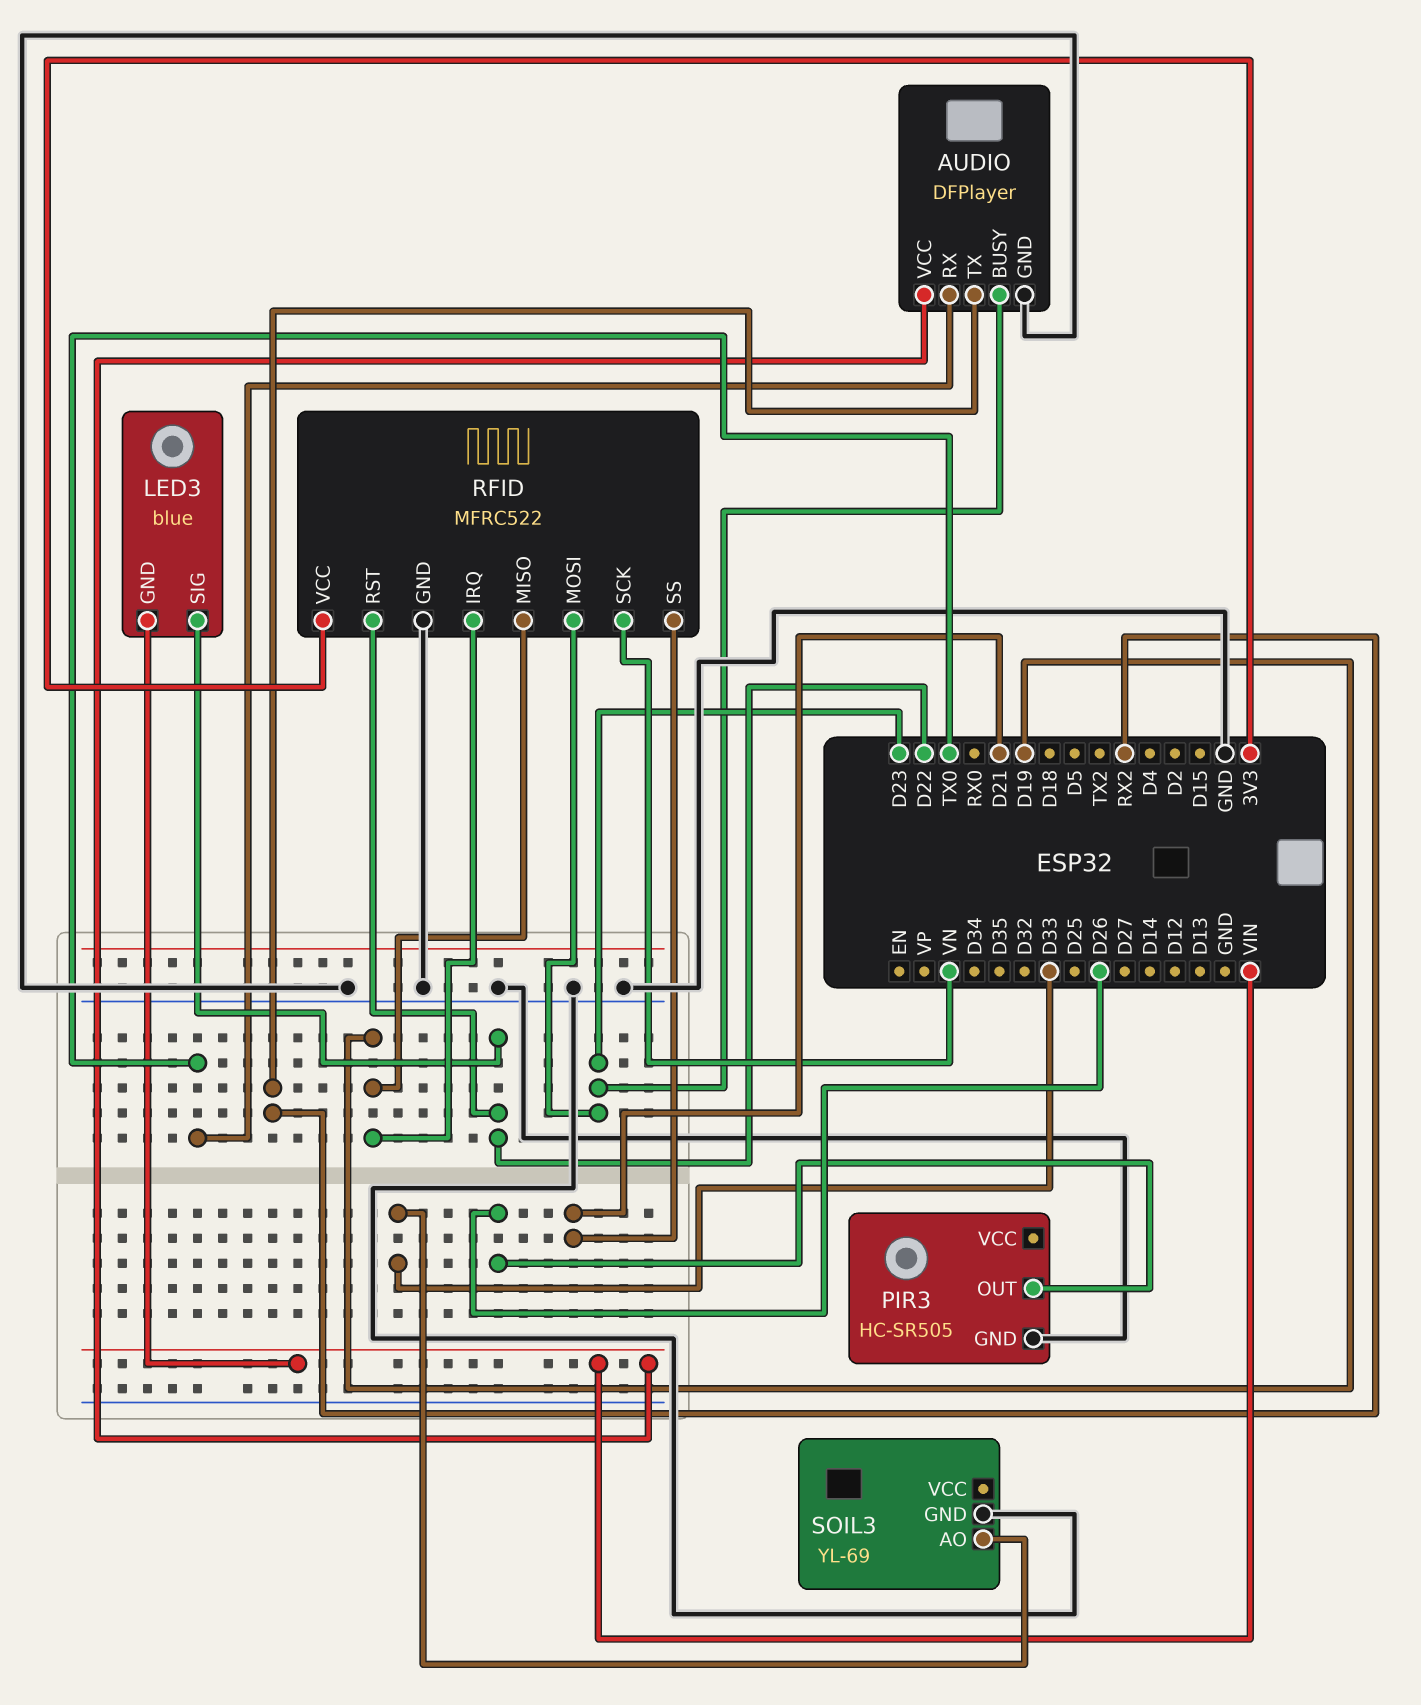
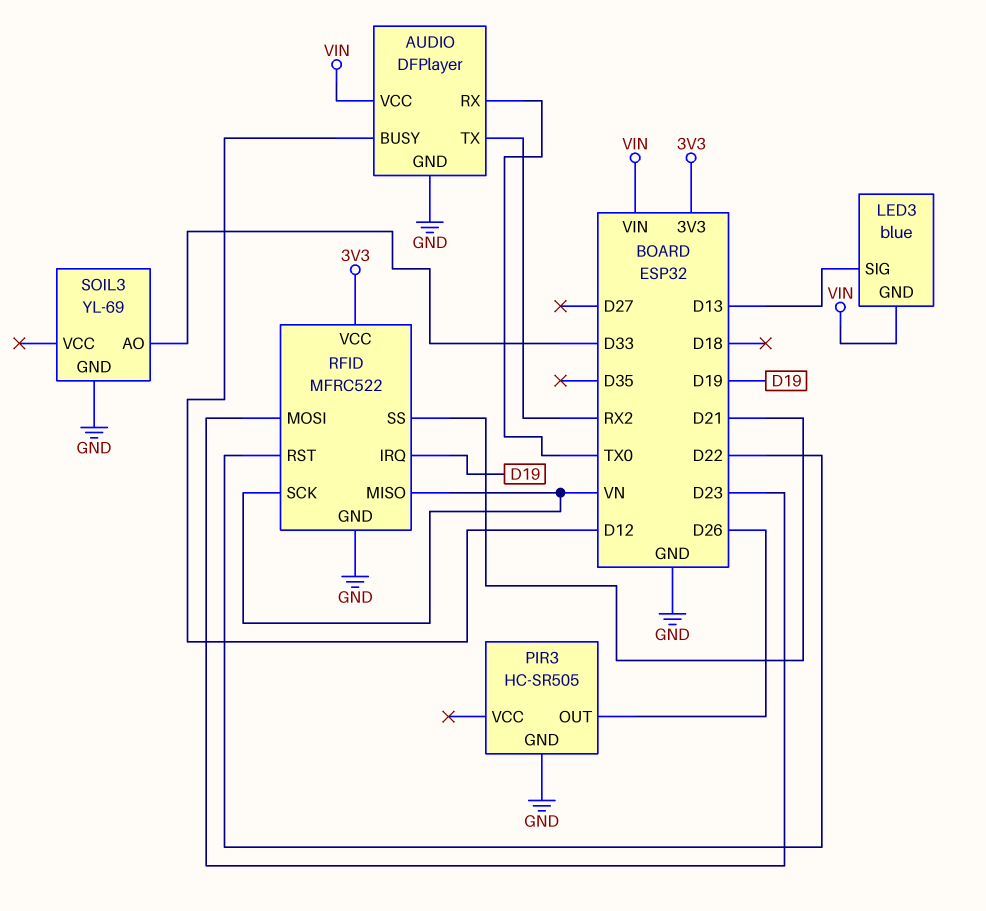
AUDIO pin BUSY: D23 -> D12
LED3 pin SIG: D22 -> D13
RFID pin MISO: D19 -> VN

